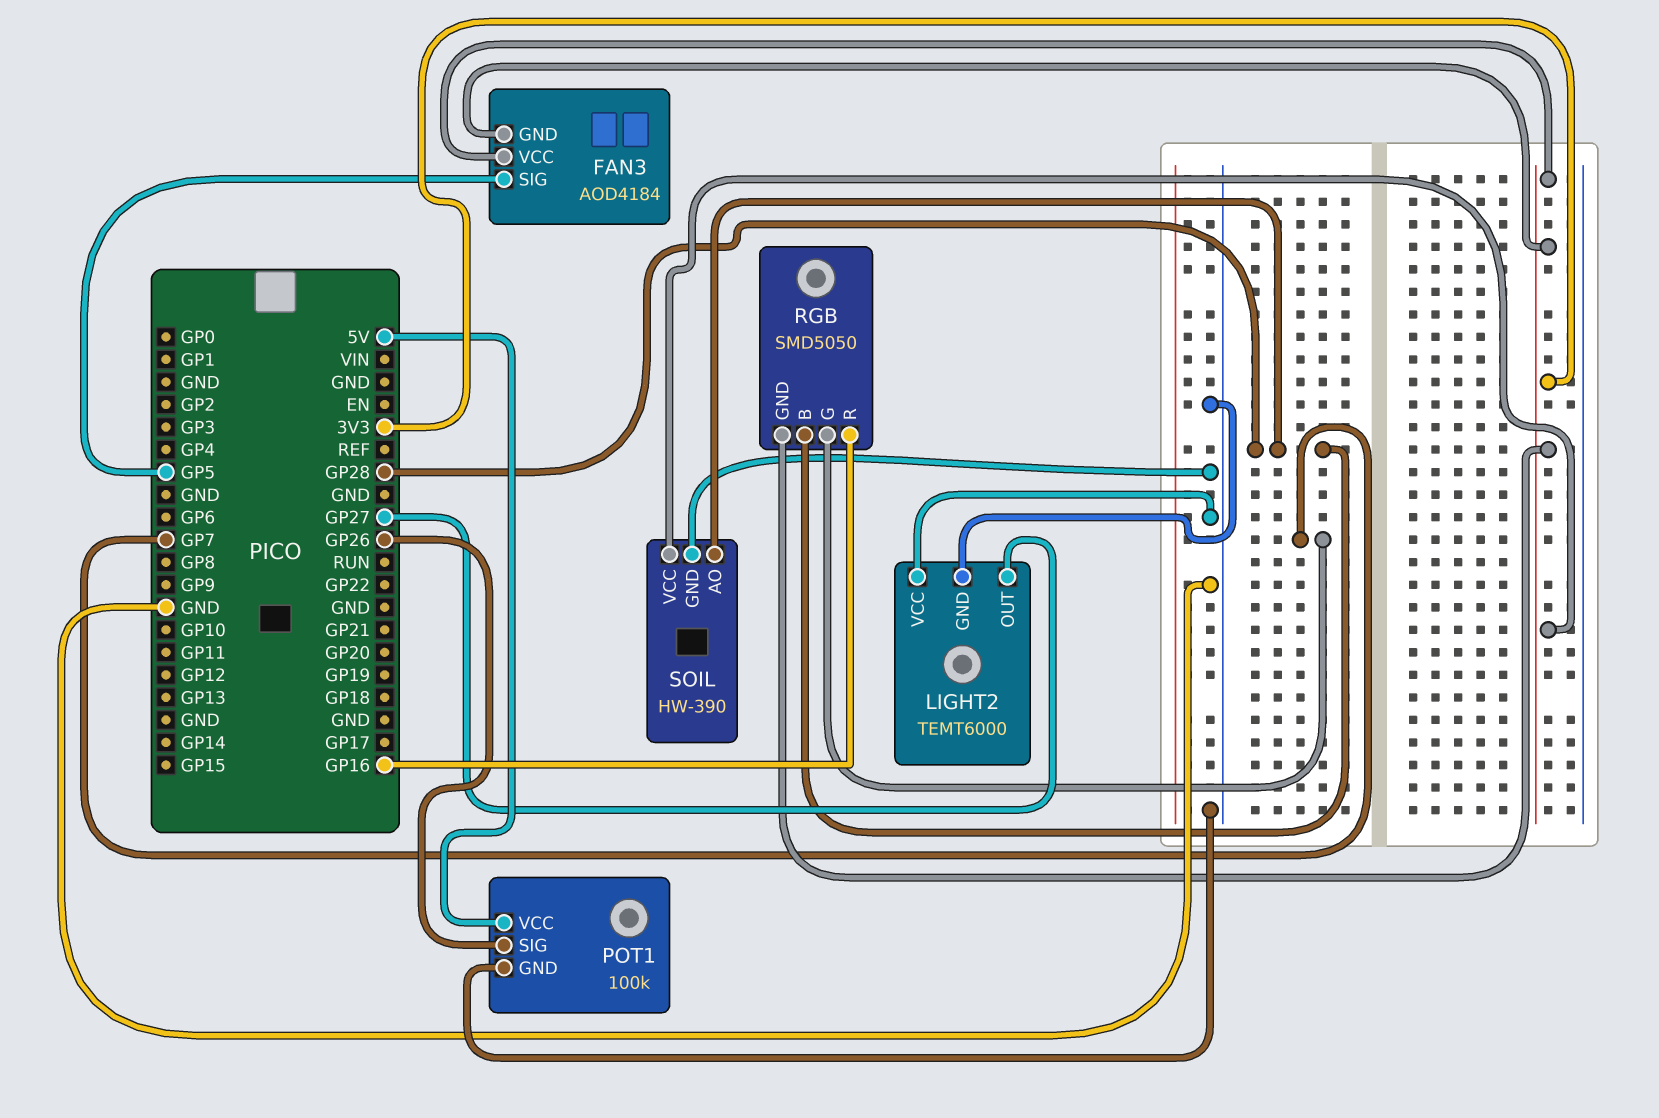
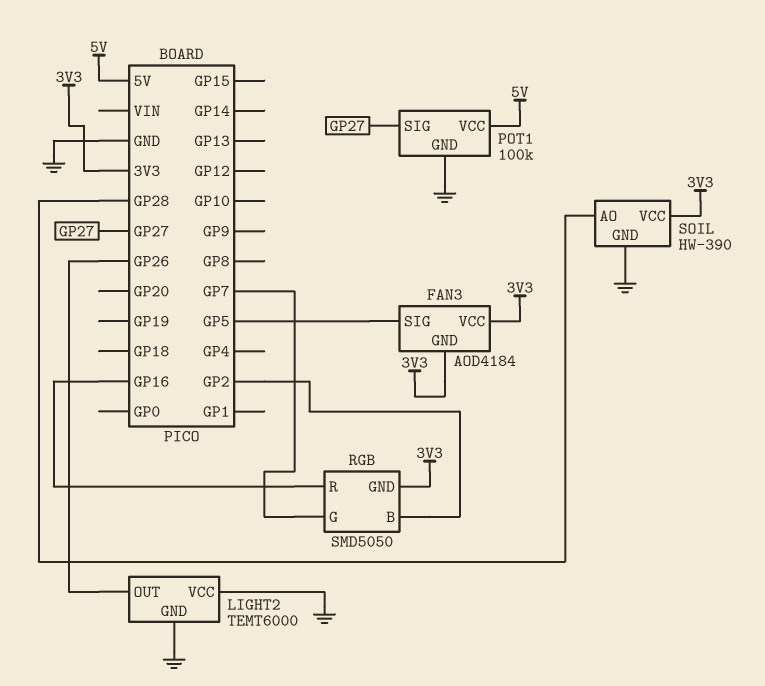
LIGHT2 pin OUT: GP27 -> GP26
POT1 pin SIG: GP26 -> GP27
RGB pin B: GP28 -> GP2

